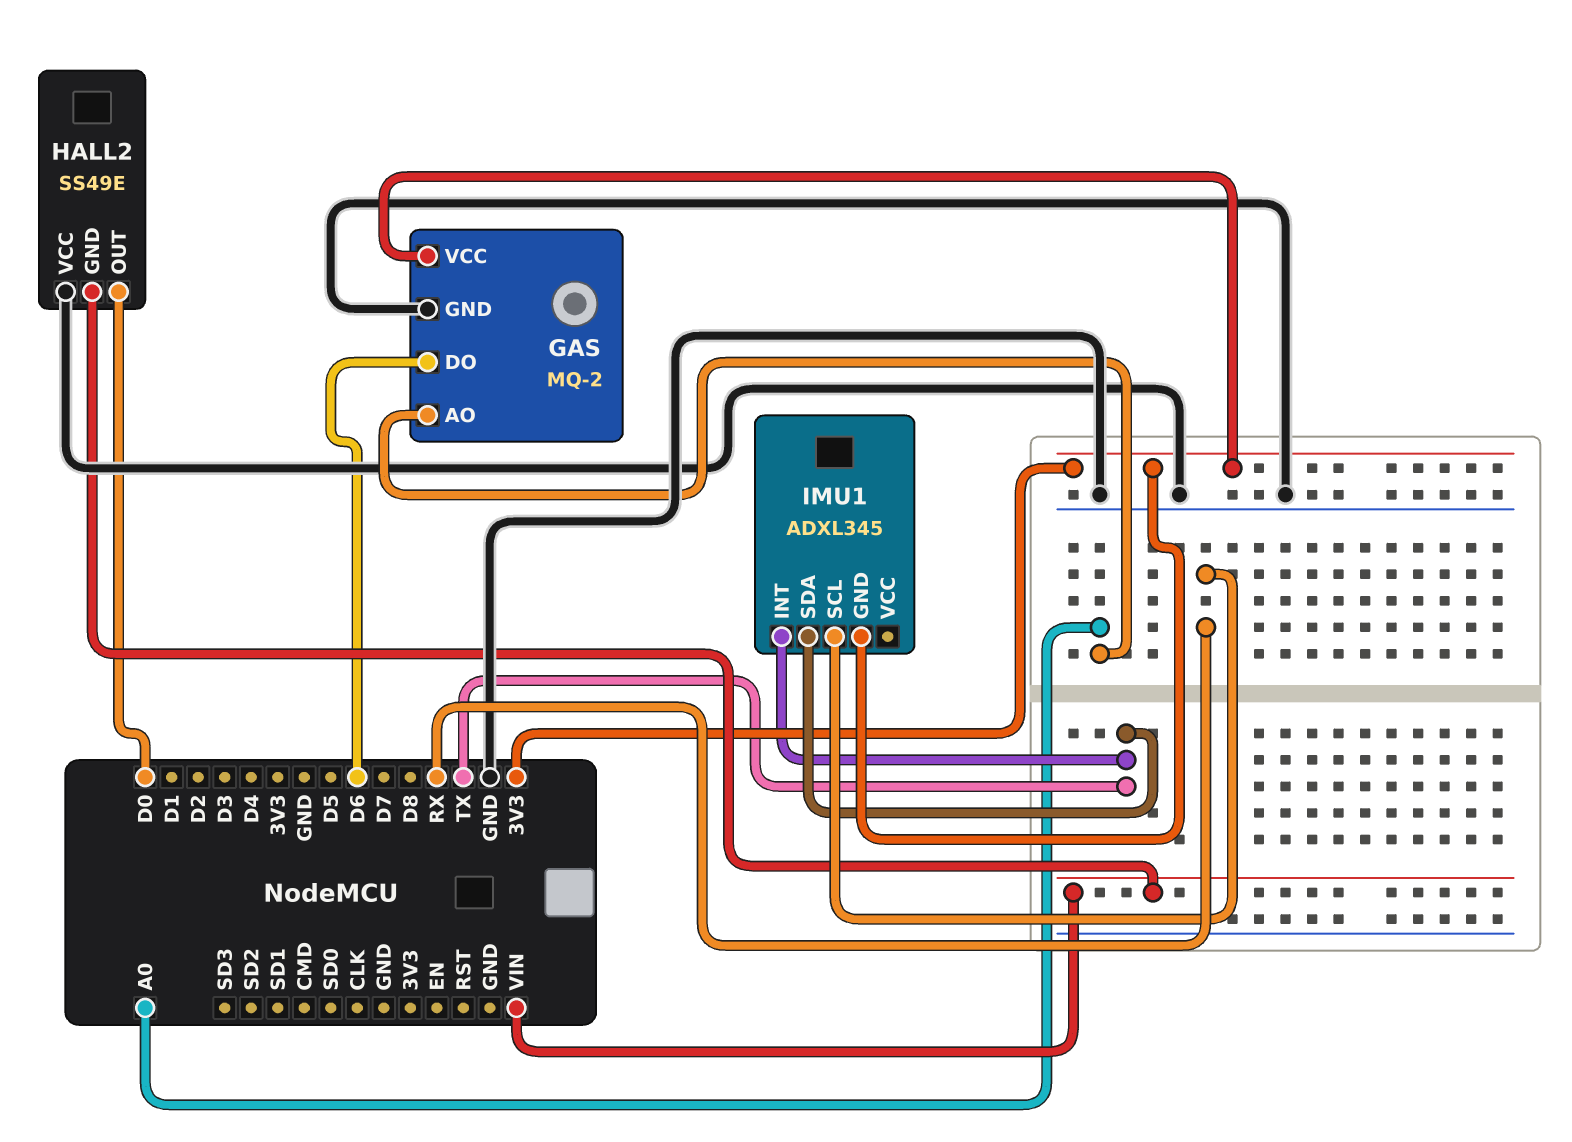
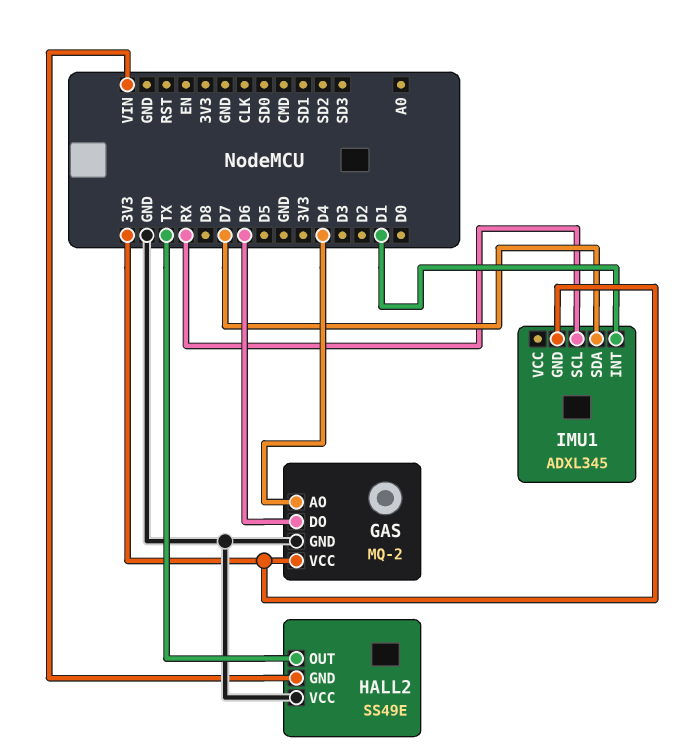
GAS pin AO: A0 -> D4
HALL2 pin OUT: D0 -> TX
IMU1 pin INT: TX -> D1
IMU1 pin SDA: TX -> D7

